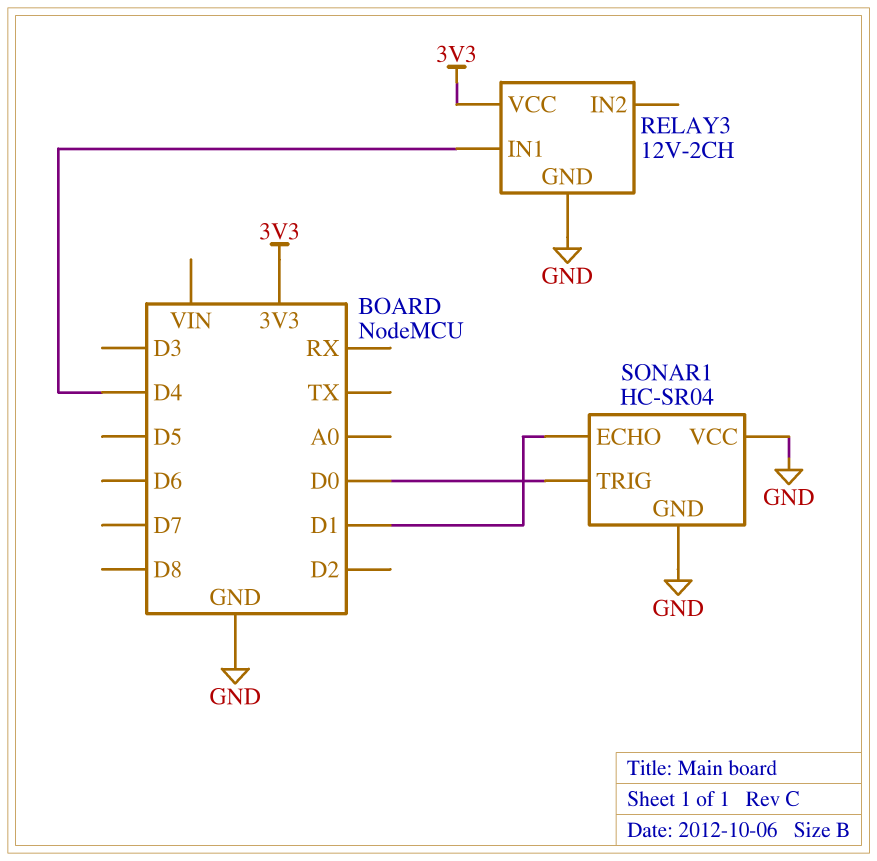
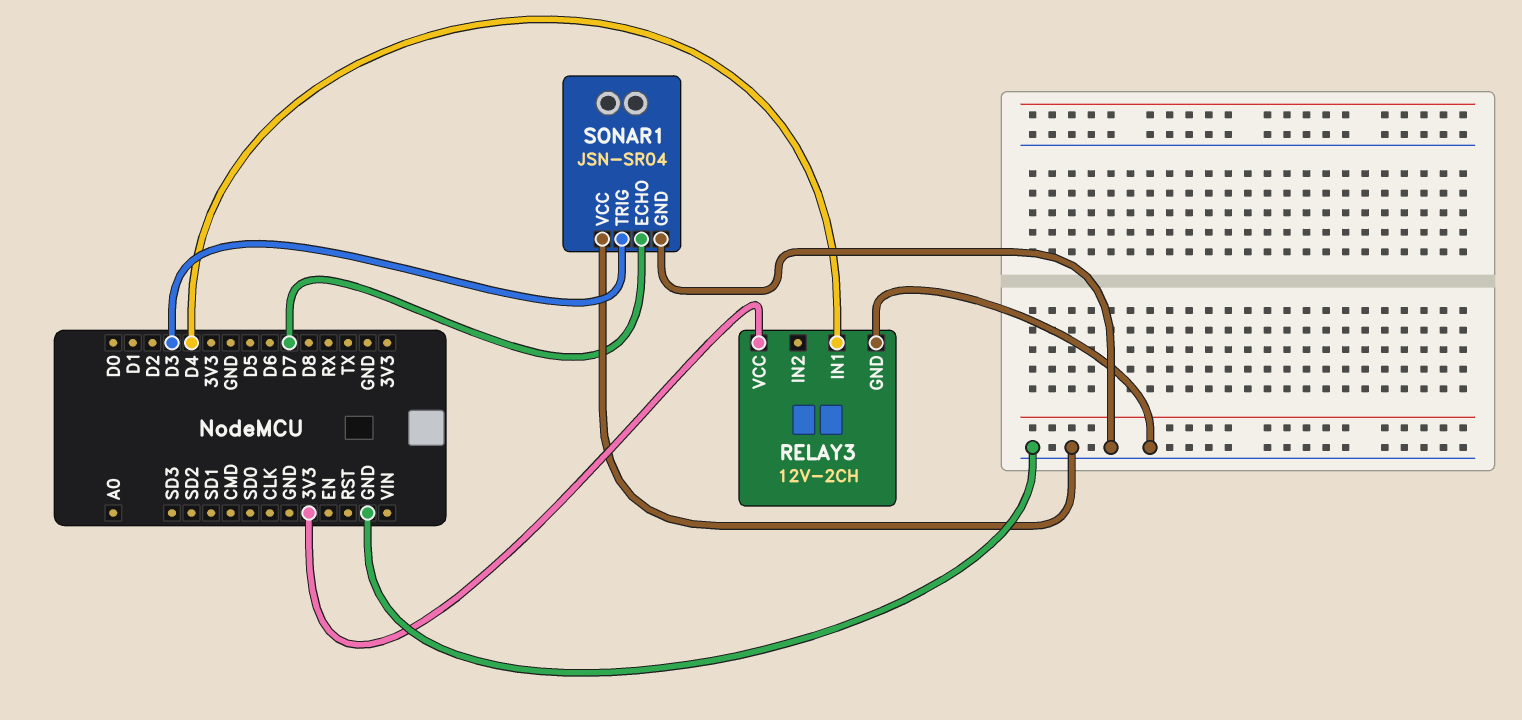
SONAR1: HC-SR04 -> JSN-SR04
SONAR1 pin ECHO: D1 -> D7
SONAR1 pin TRIG: D0 -> D3

